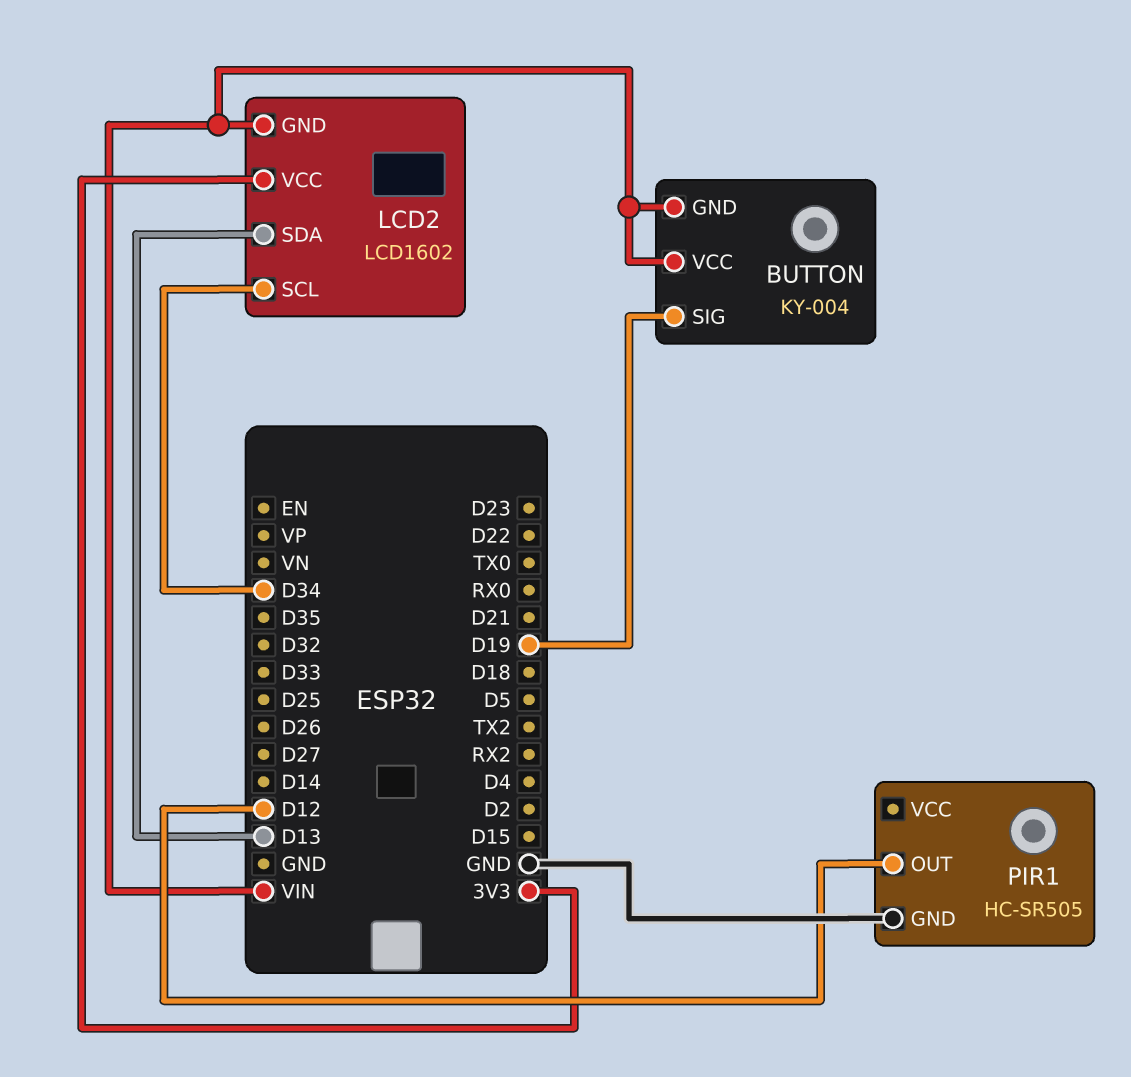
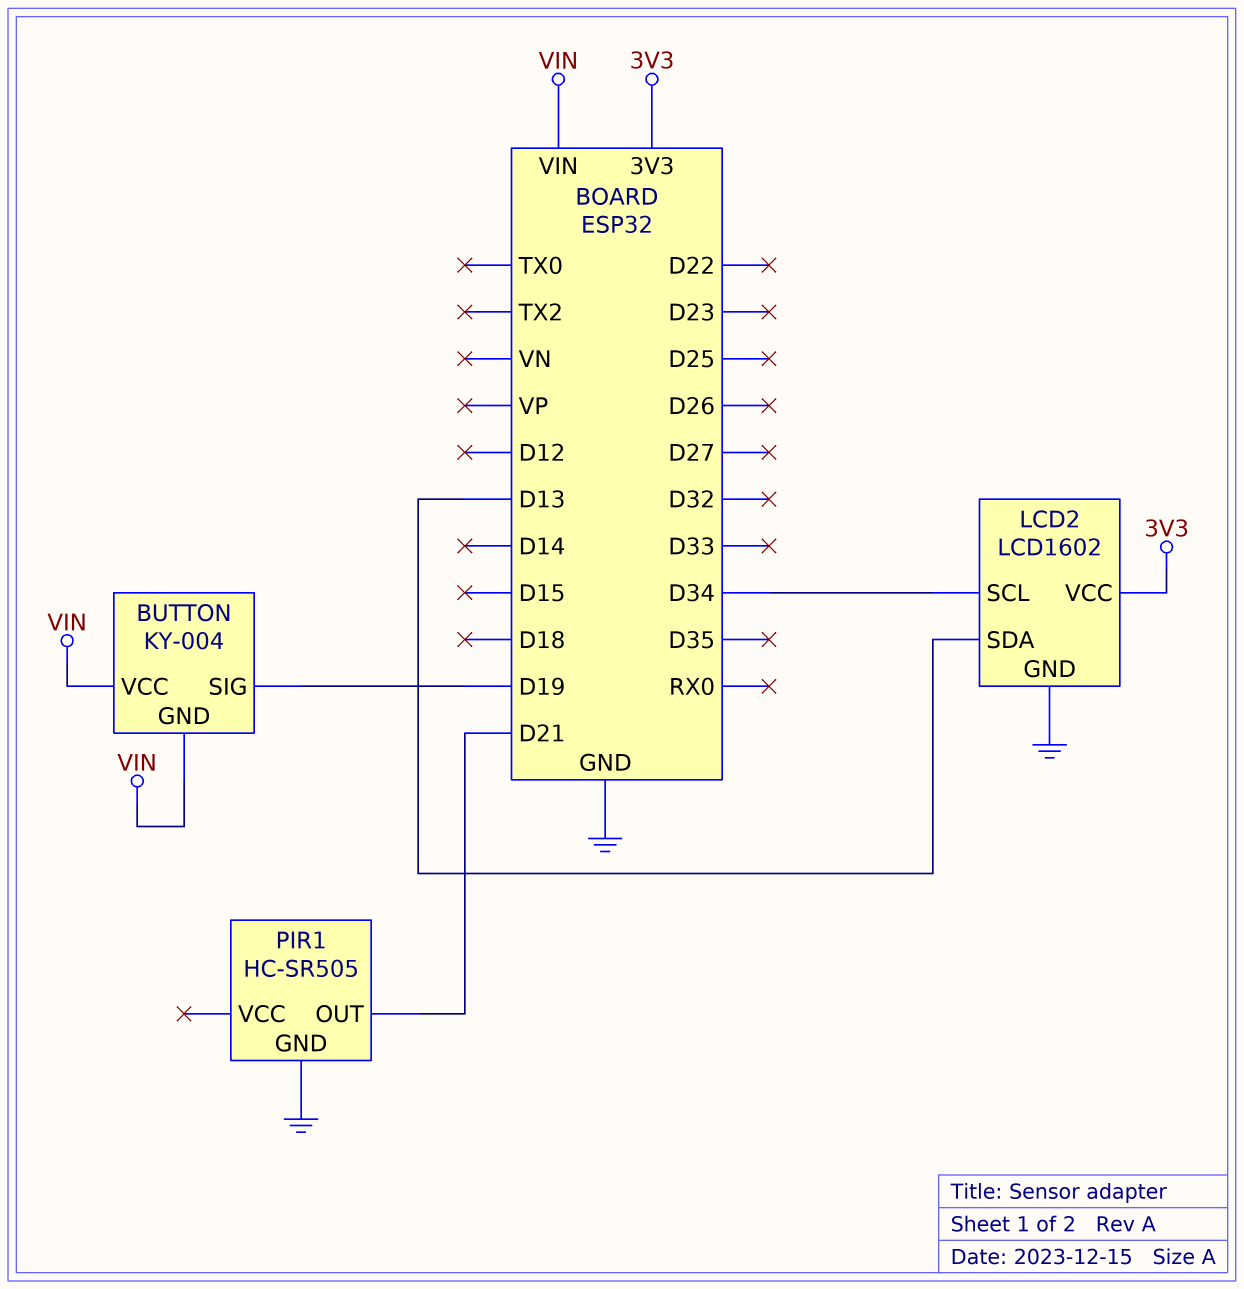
LCD2 pin GND: VIN -> GND
PIR1 pin OUT: D12 -> D21

